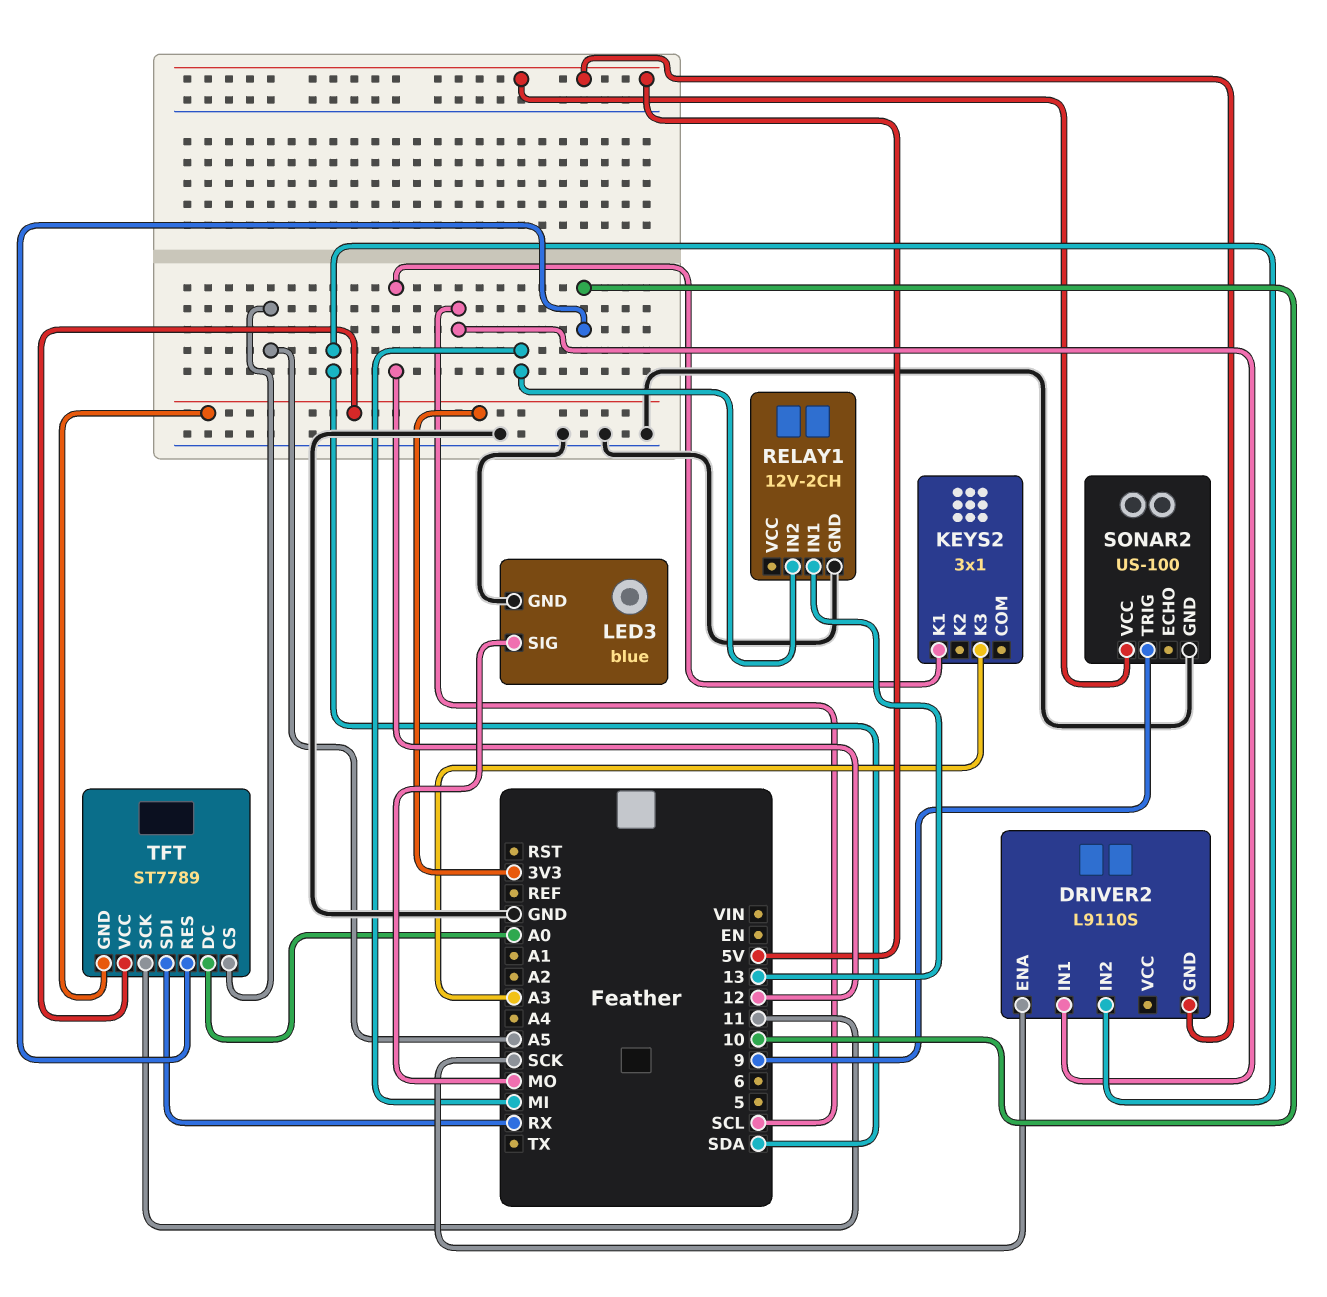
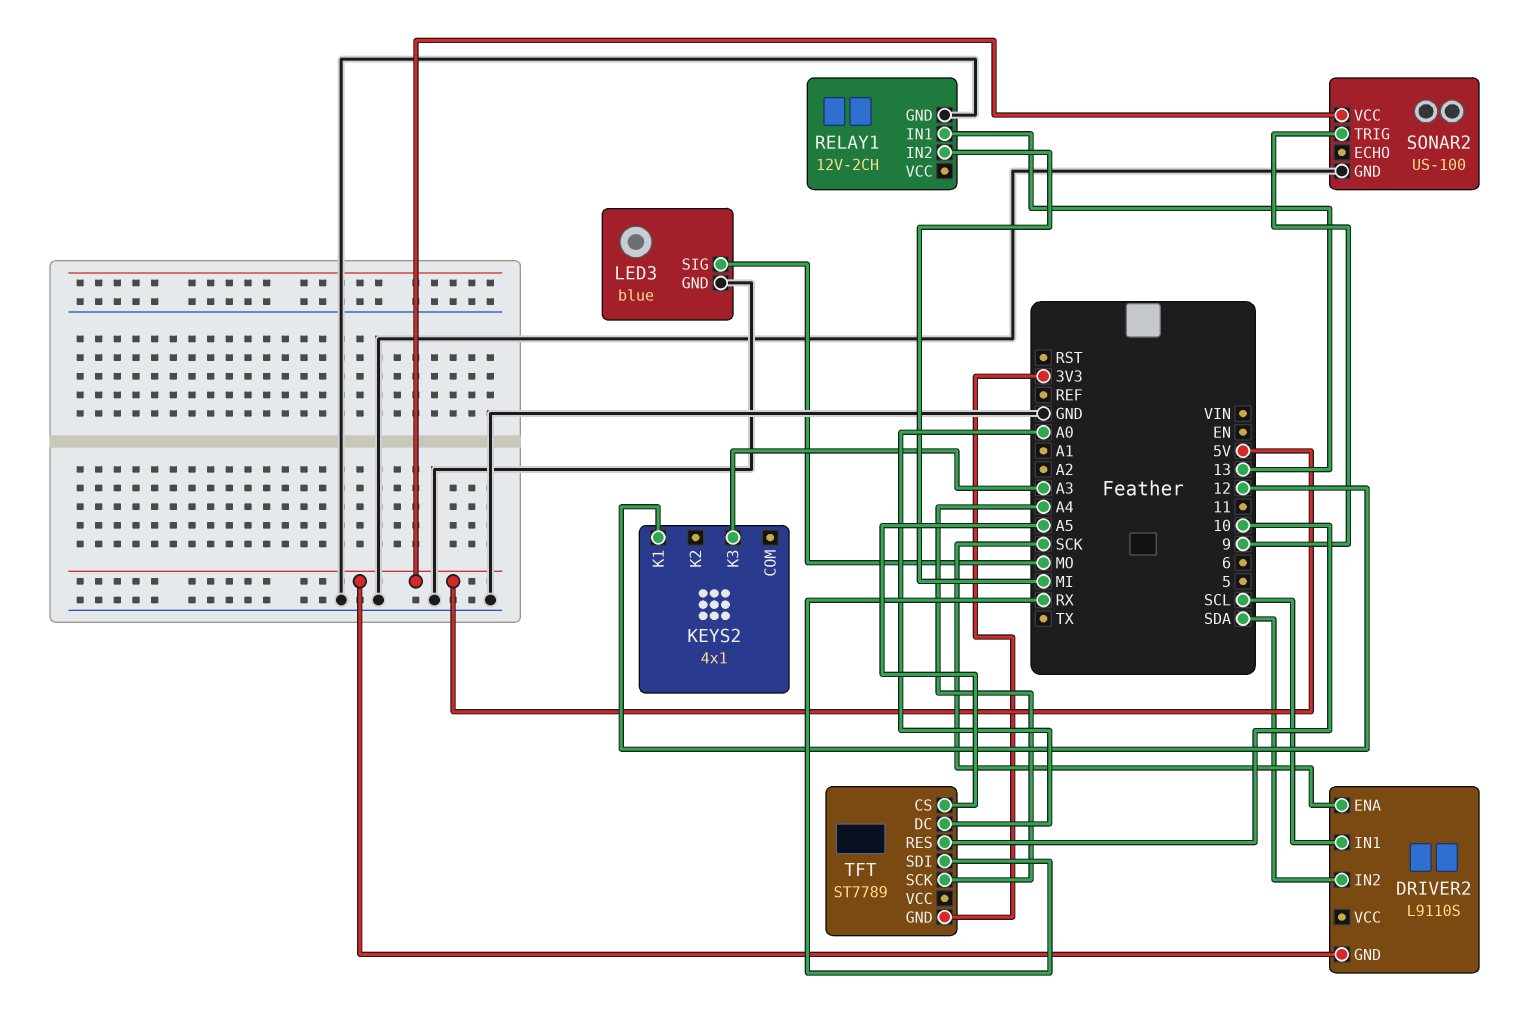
KEYS2: 3x1 -> 4x1
TFT pin SCK: 11 -> A4
TFT pin VCC: 3V3 -> none

